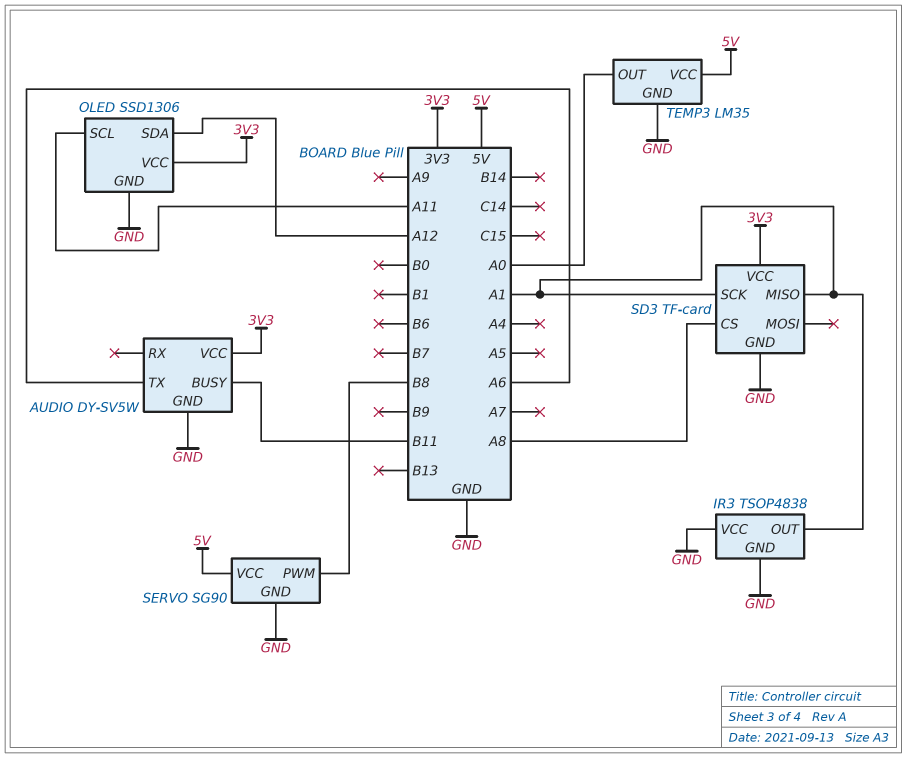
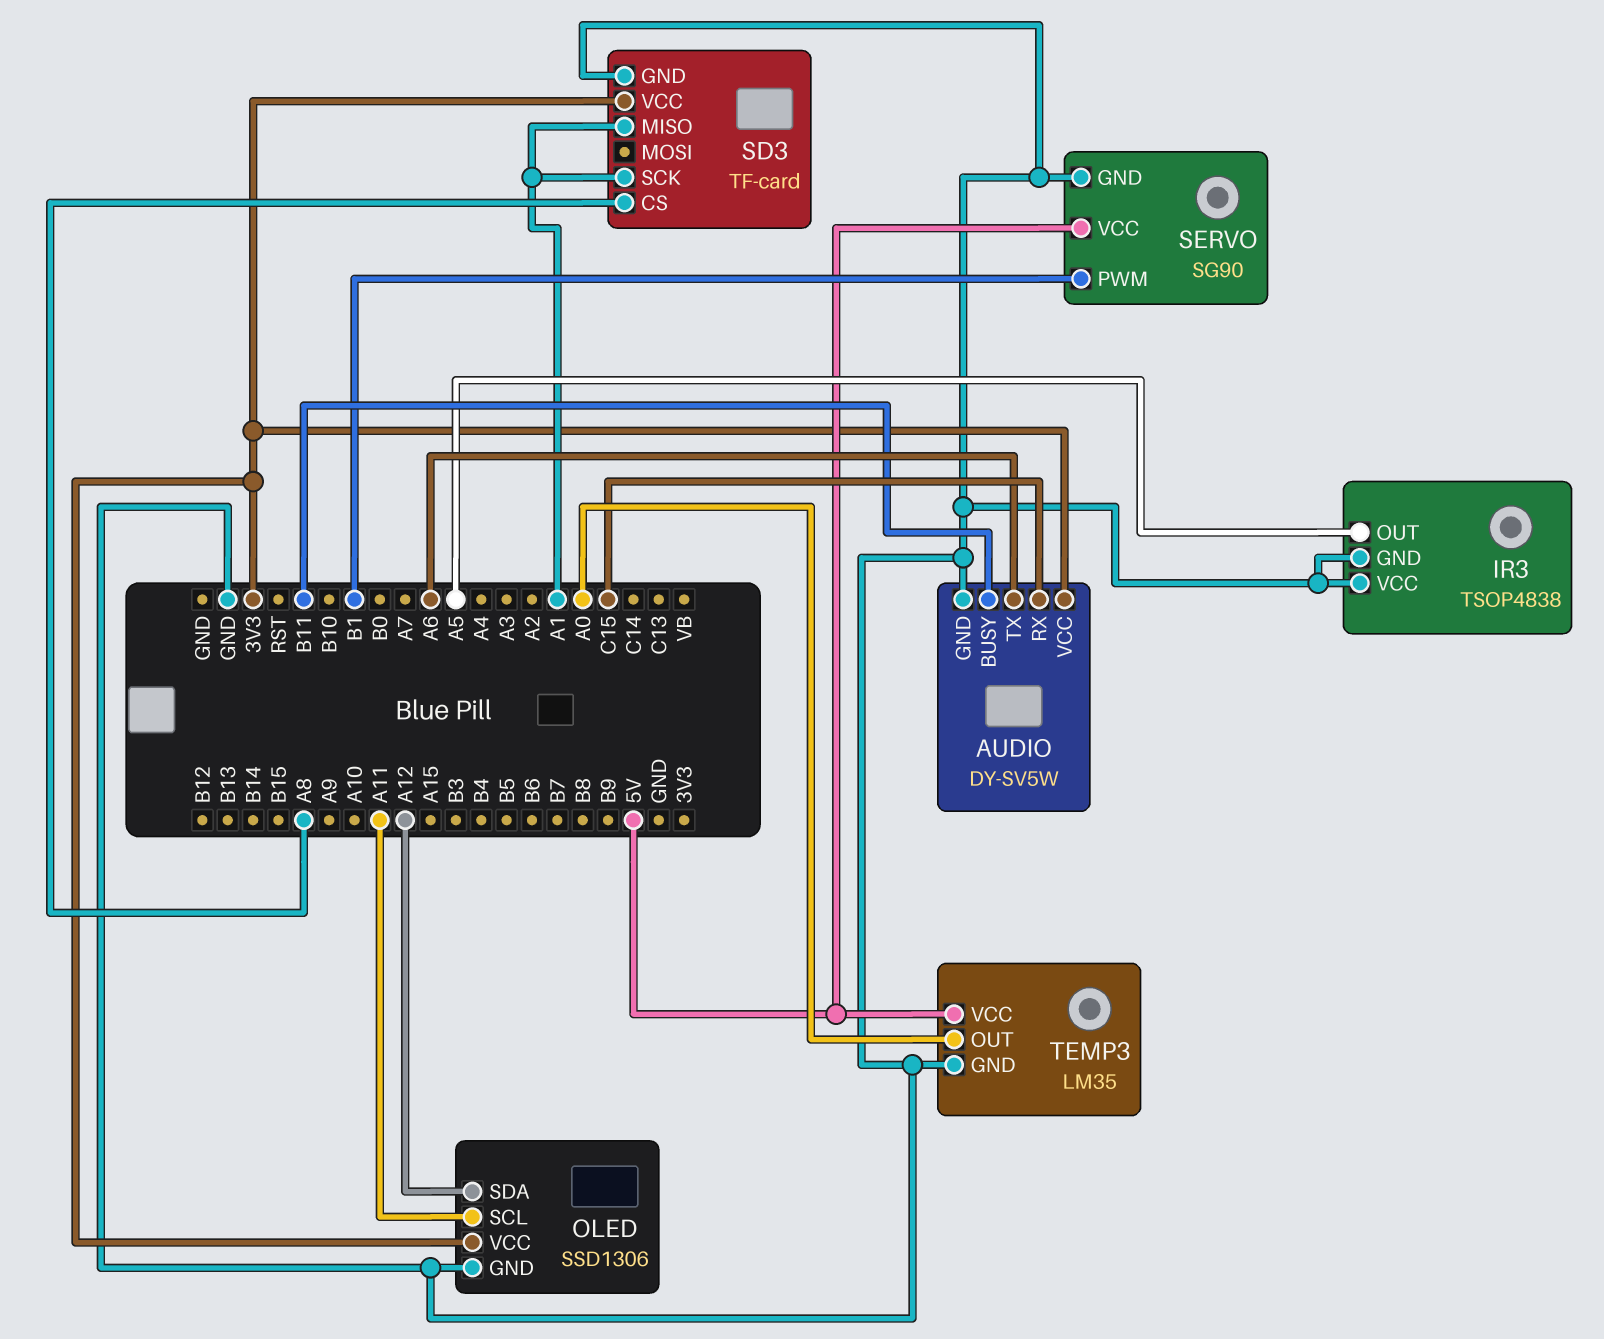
AUDIO pin RX: none -> C15
IR3 pin OUT: A1 -> A5
SERVO pin PWM: B8 -> B1

